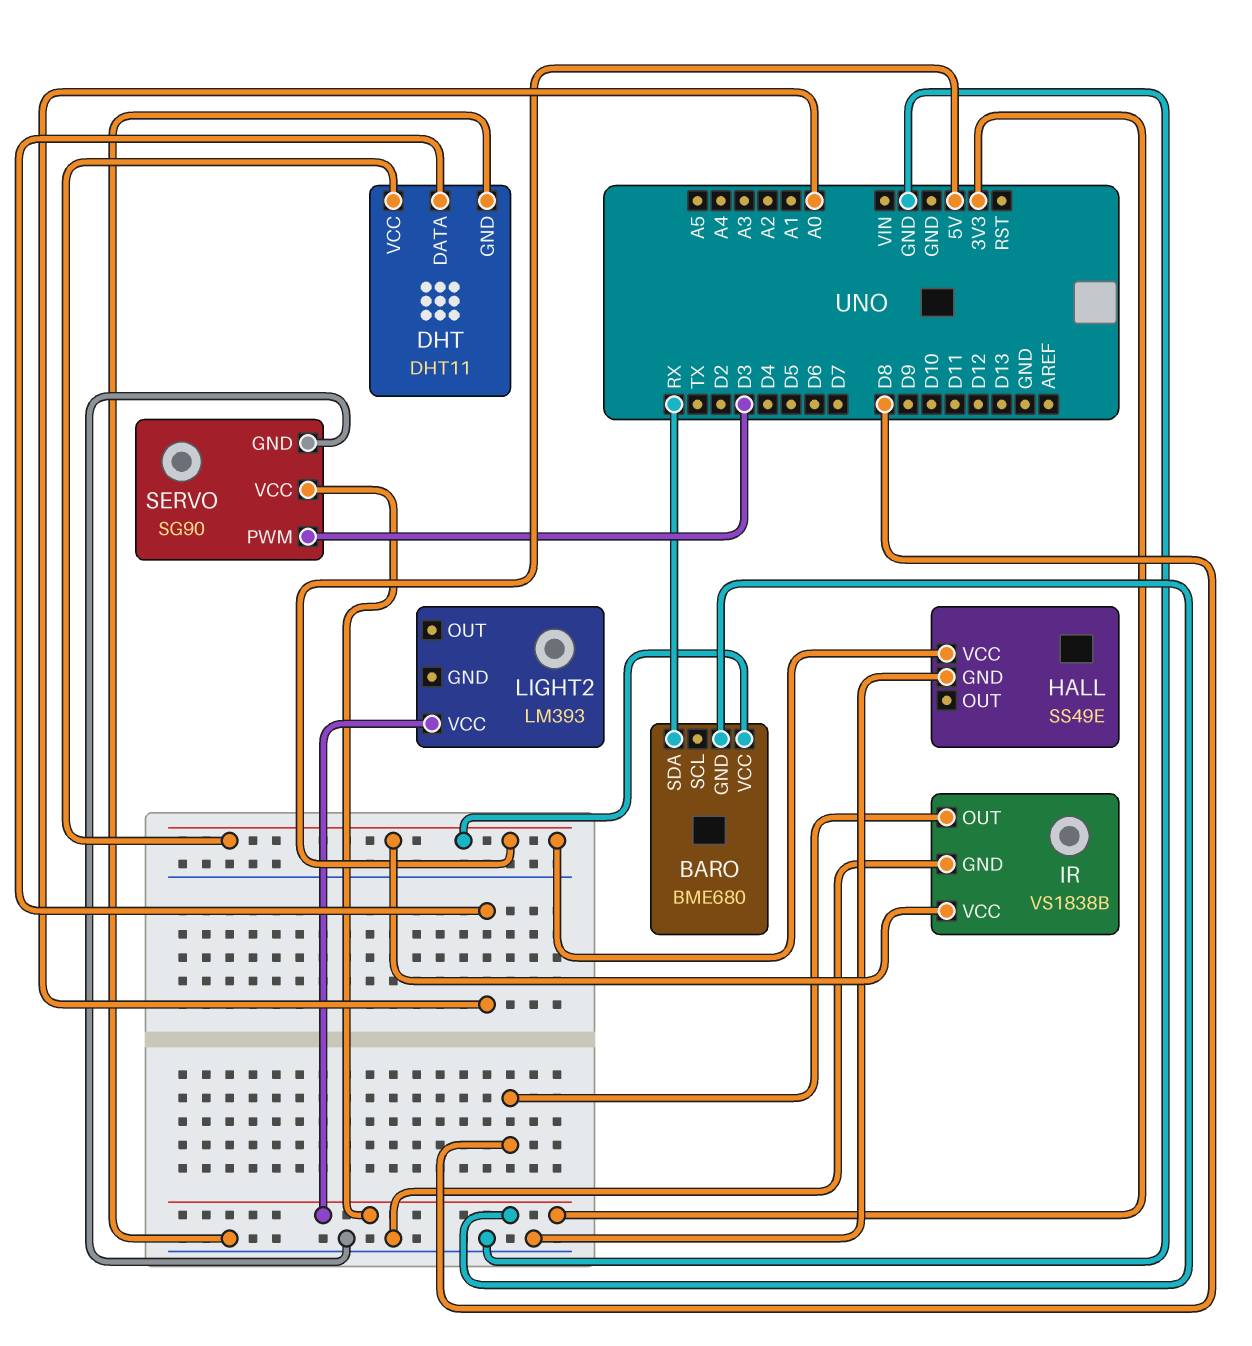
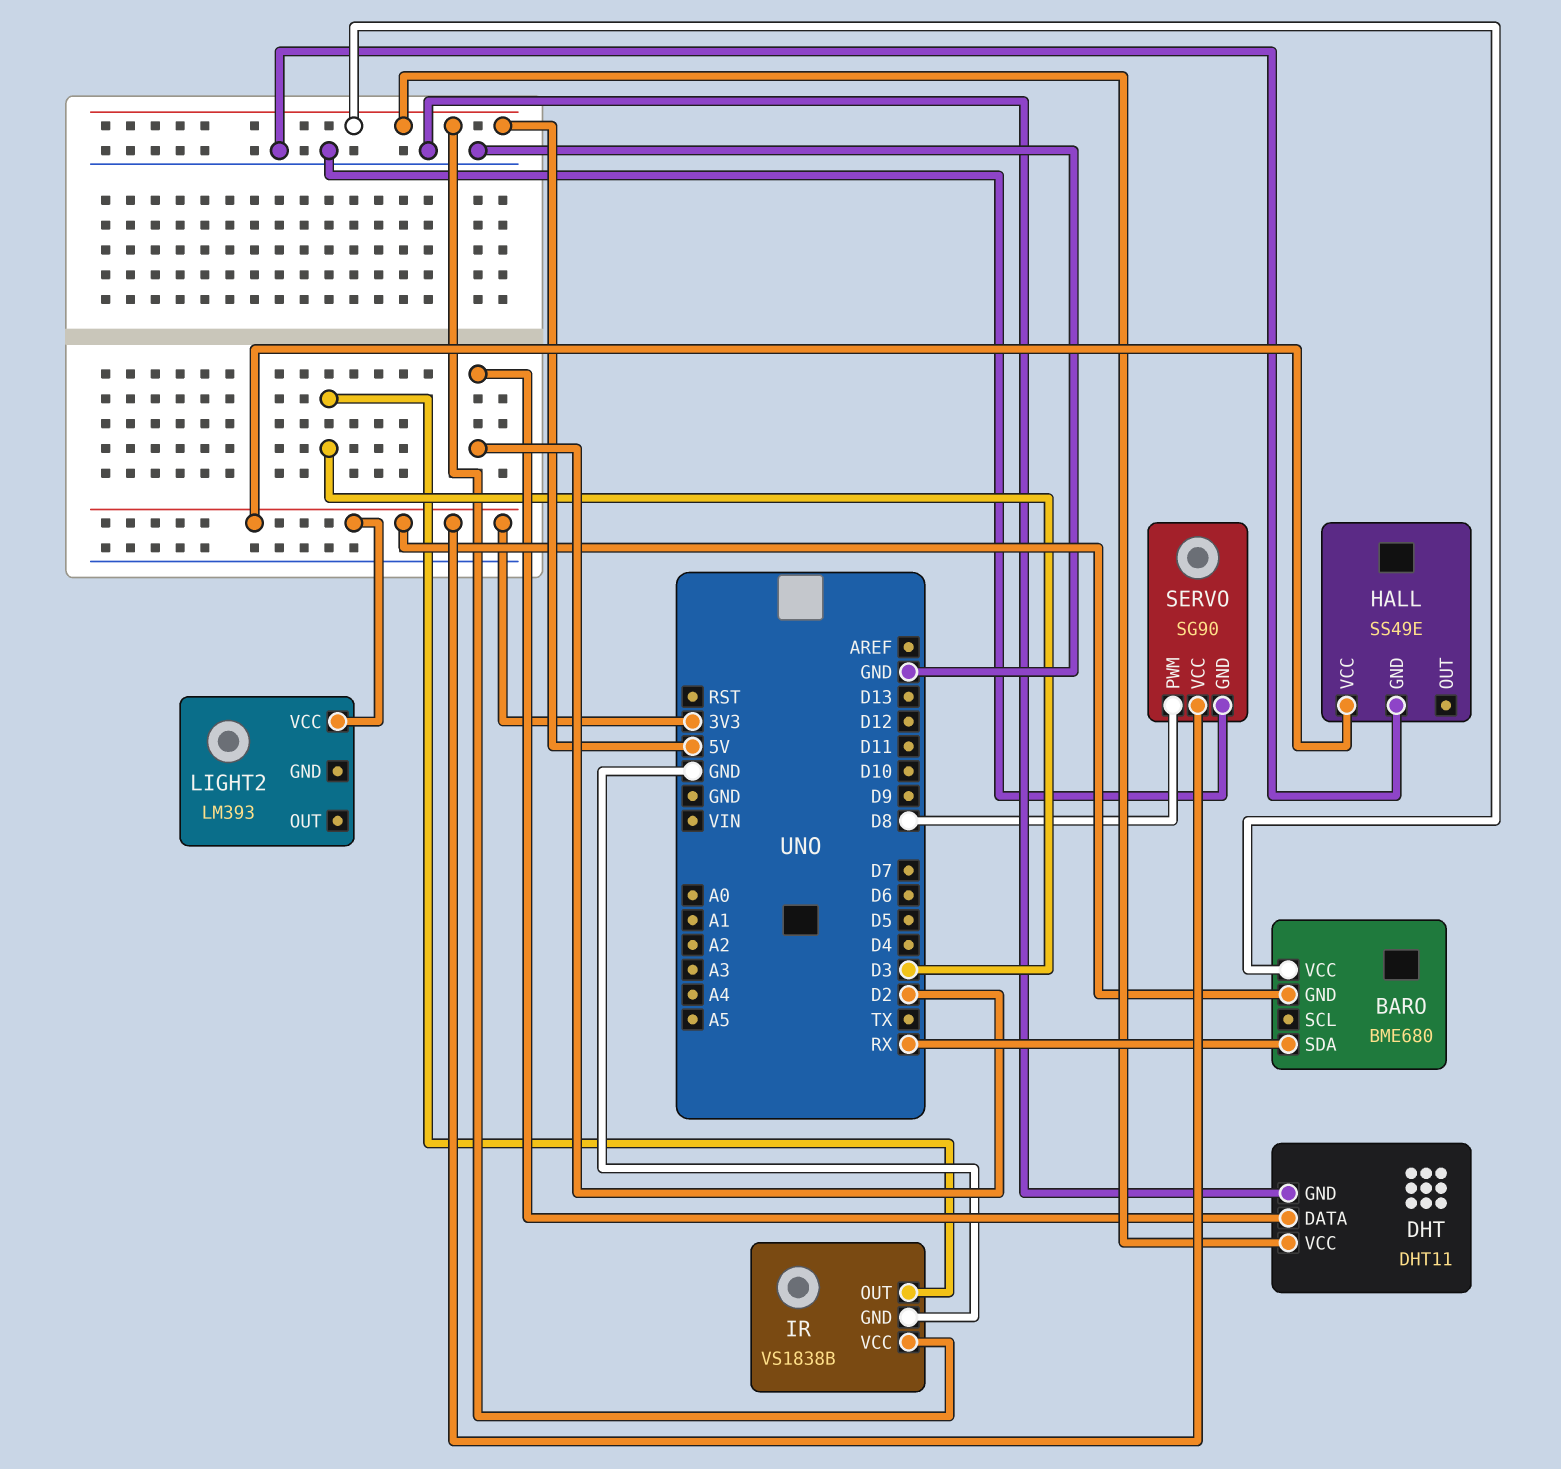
DHT pin DATA: A0 -> D2
HALL pin VCC: 5V -> 3V3
IR pin OUT: D8 -> D3
SERVO pin PWM: D3 -> D8

